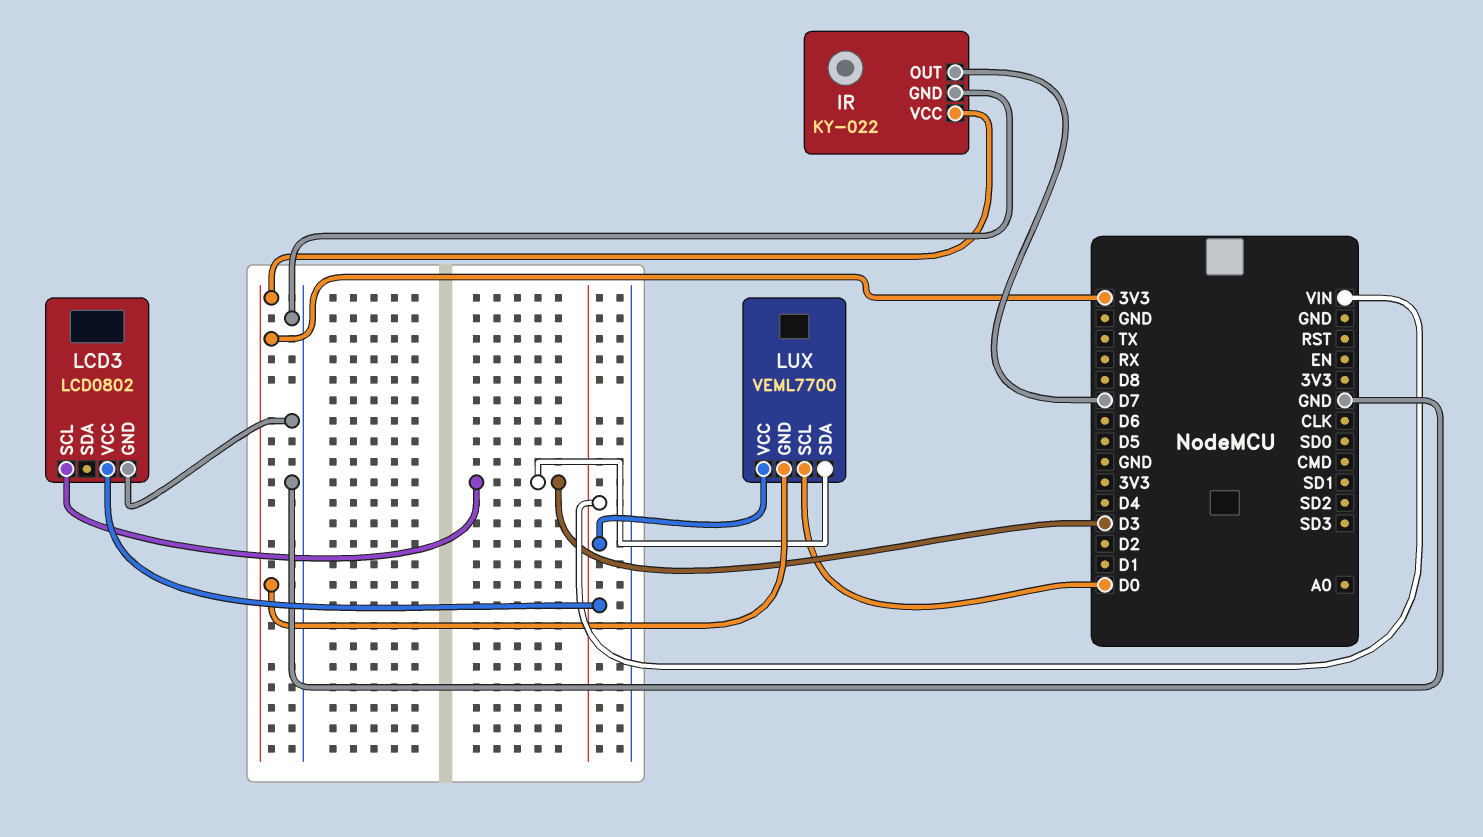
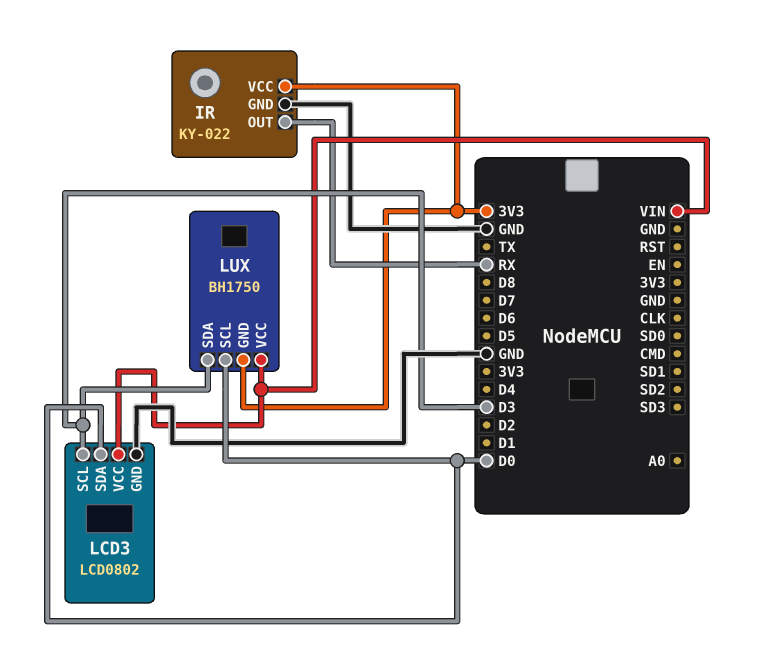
IR pin OUT: D7 -> RX
LCD3 pin SDA: none -> D0
LUX: VEML7700 -> BH1750

